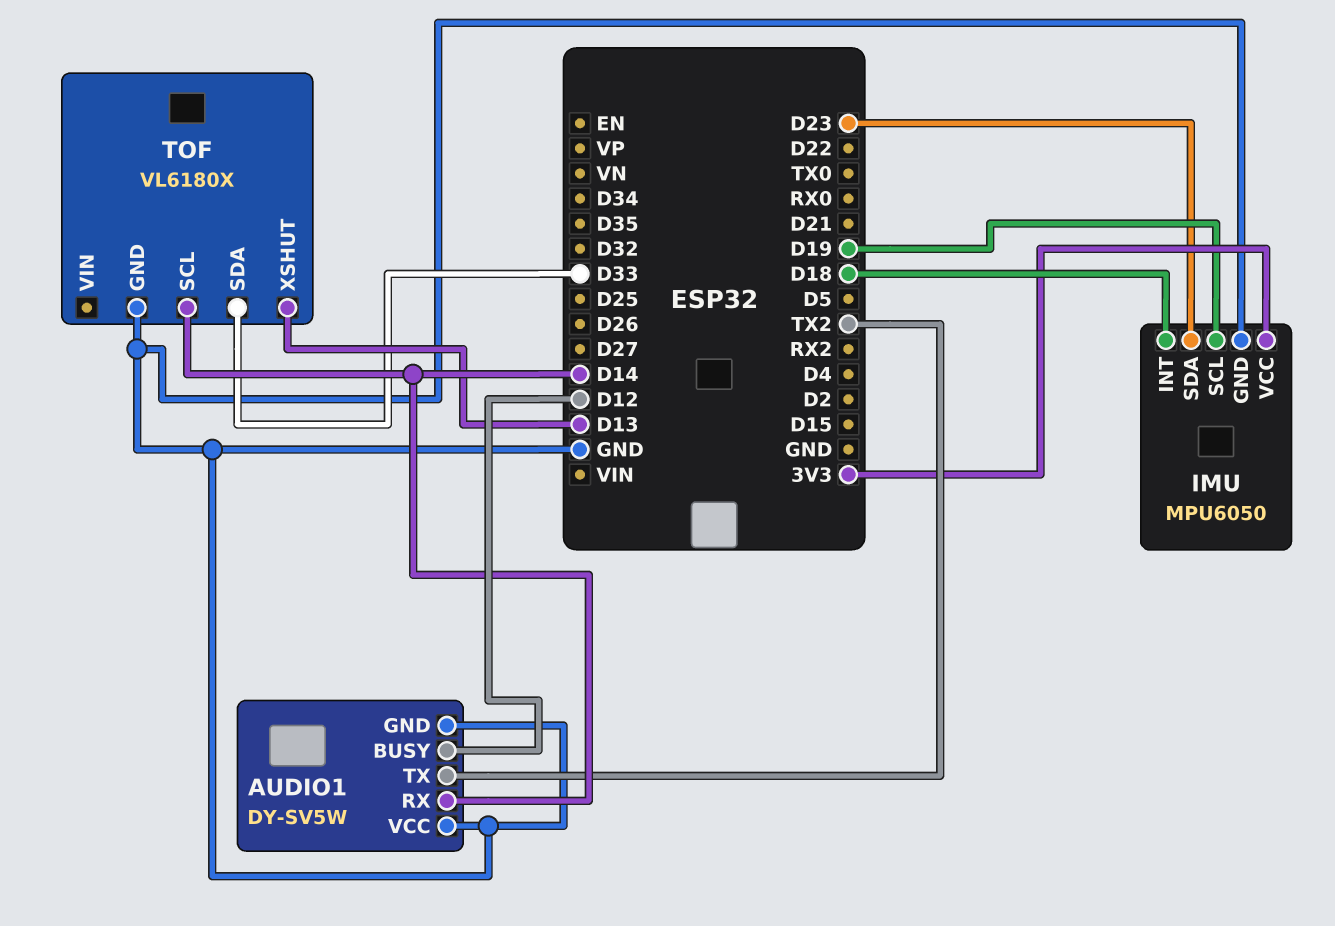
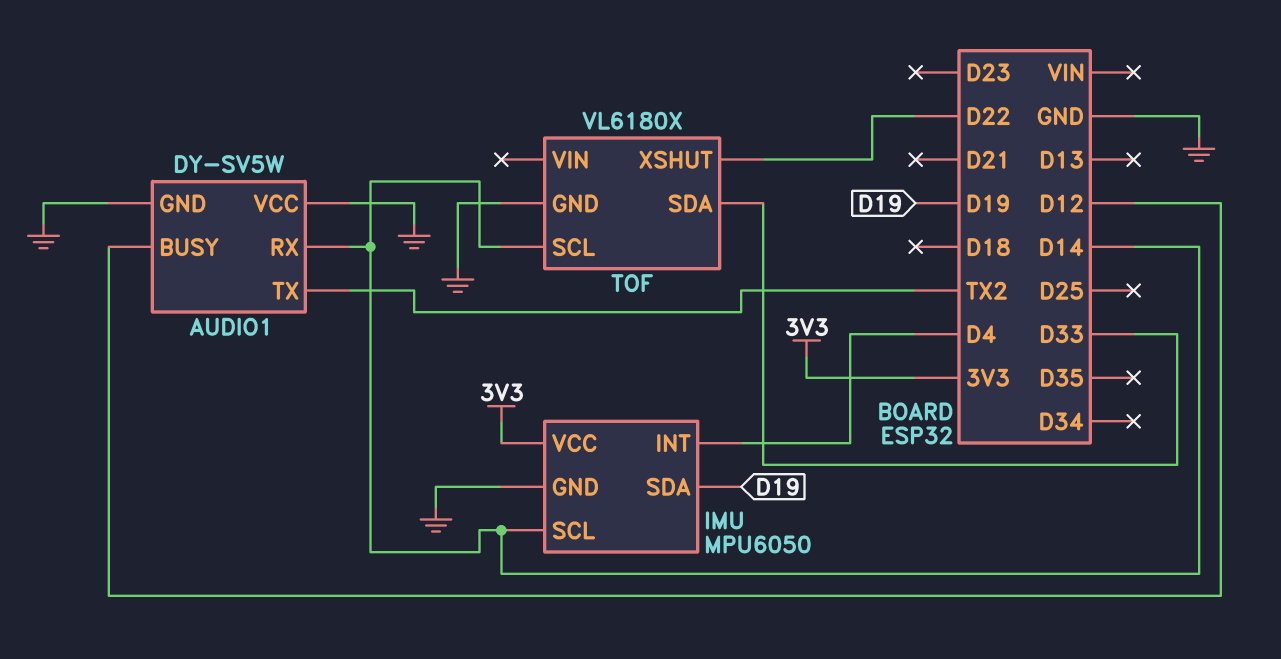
IMU pin INT: D18 -> D4
IMU pin SCL: D19 -> D14
IMU pin SDA: D23 -> D19
TOF pin XSHUT: D13 -> D22

